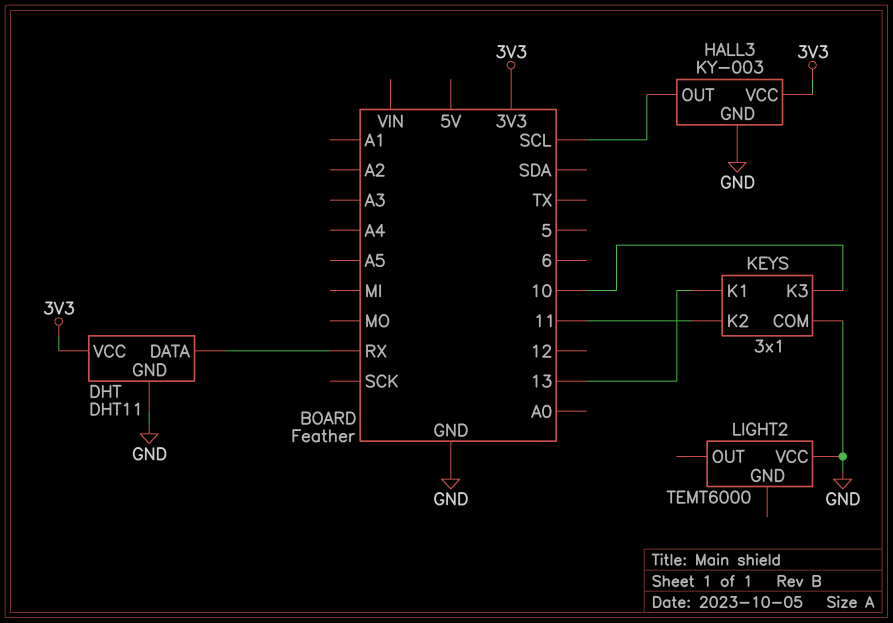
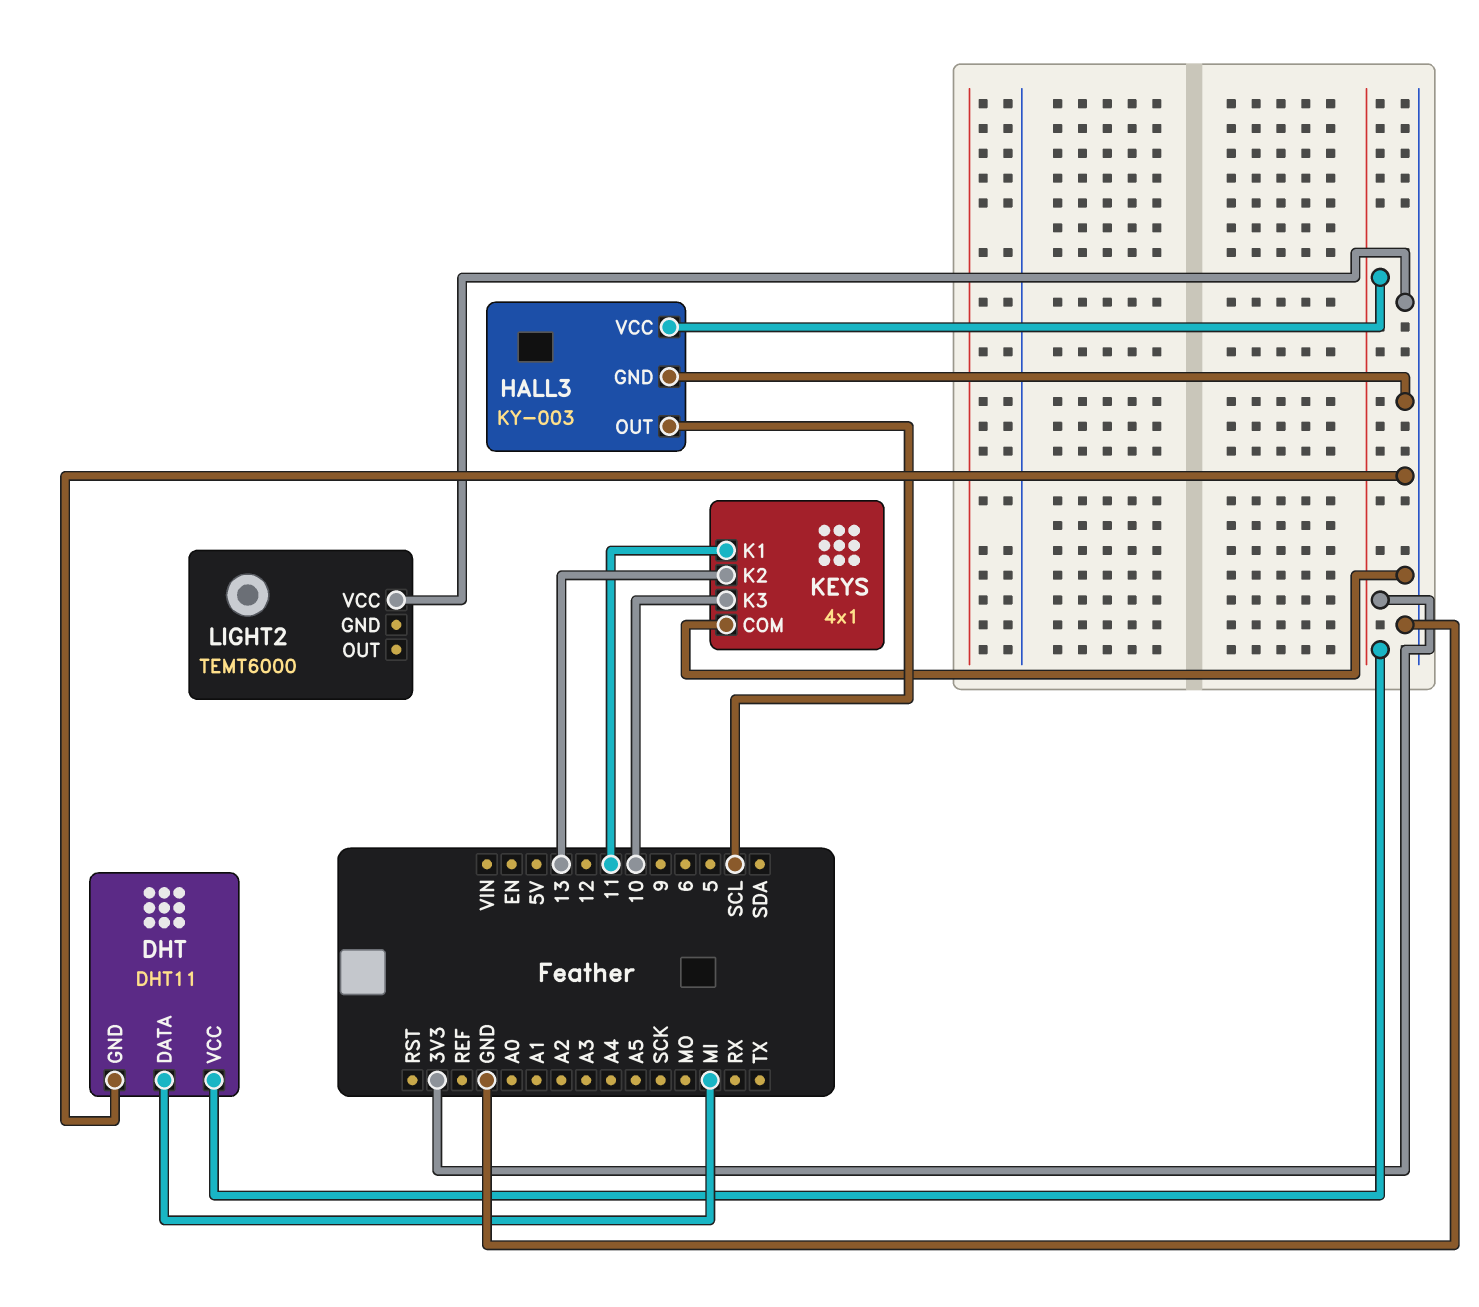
DHT pin DATA: RX -> MI
KEYS: 3x1 -> 4x1
KEYS pin K1: 13 -> 11
KEYS pin K2: 11 -> 13

